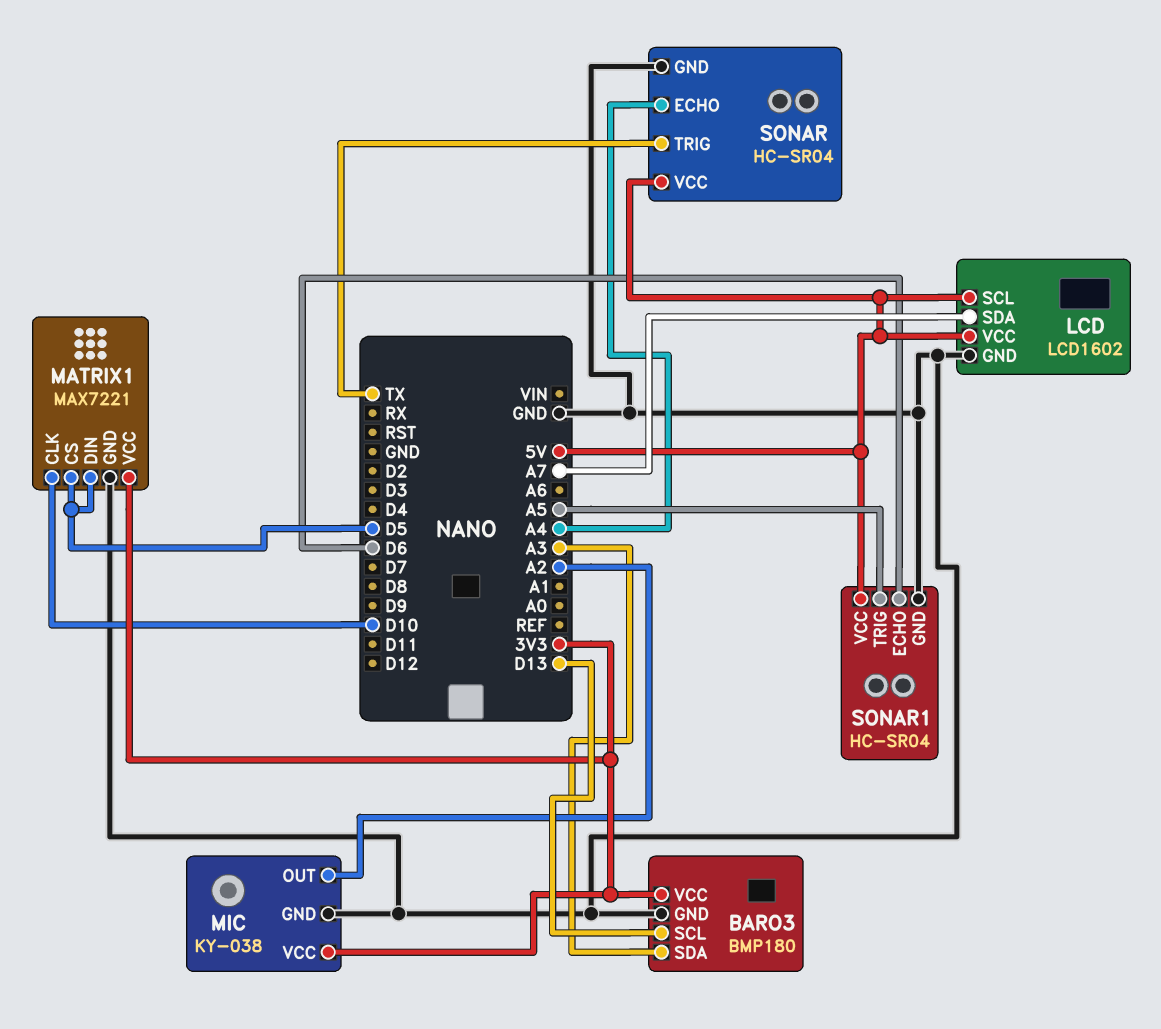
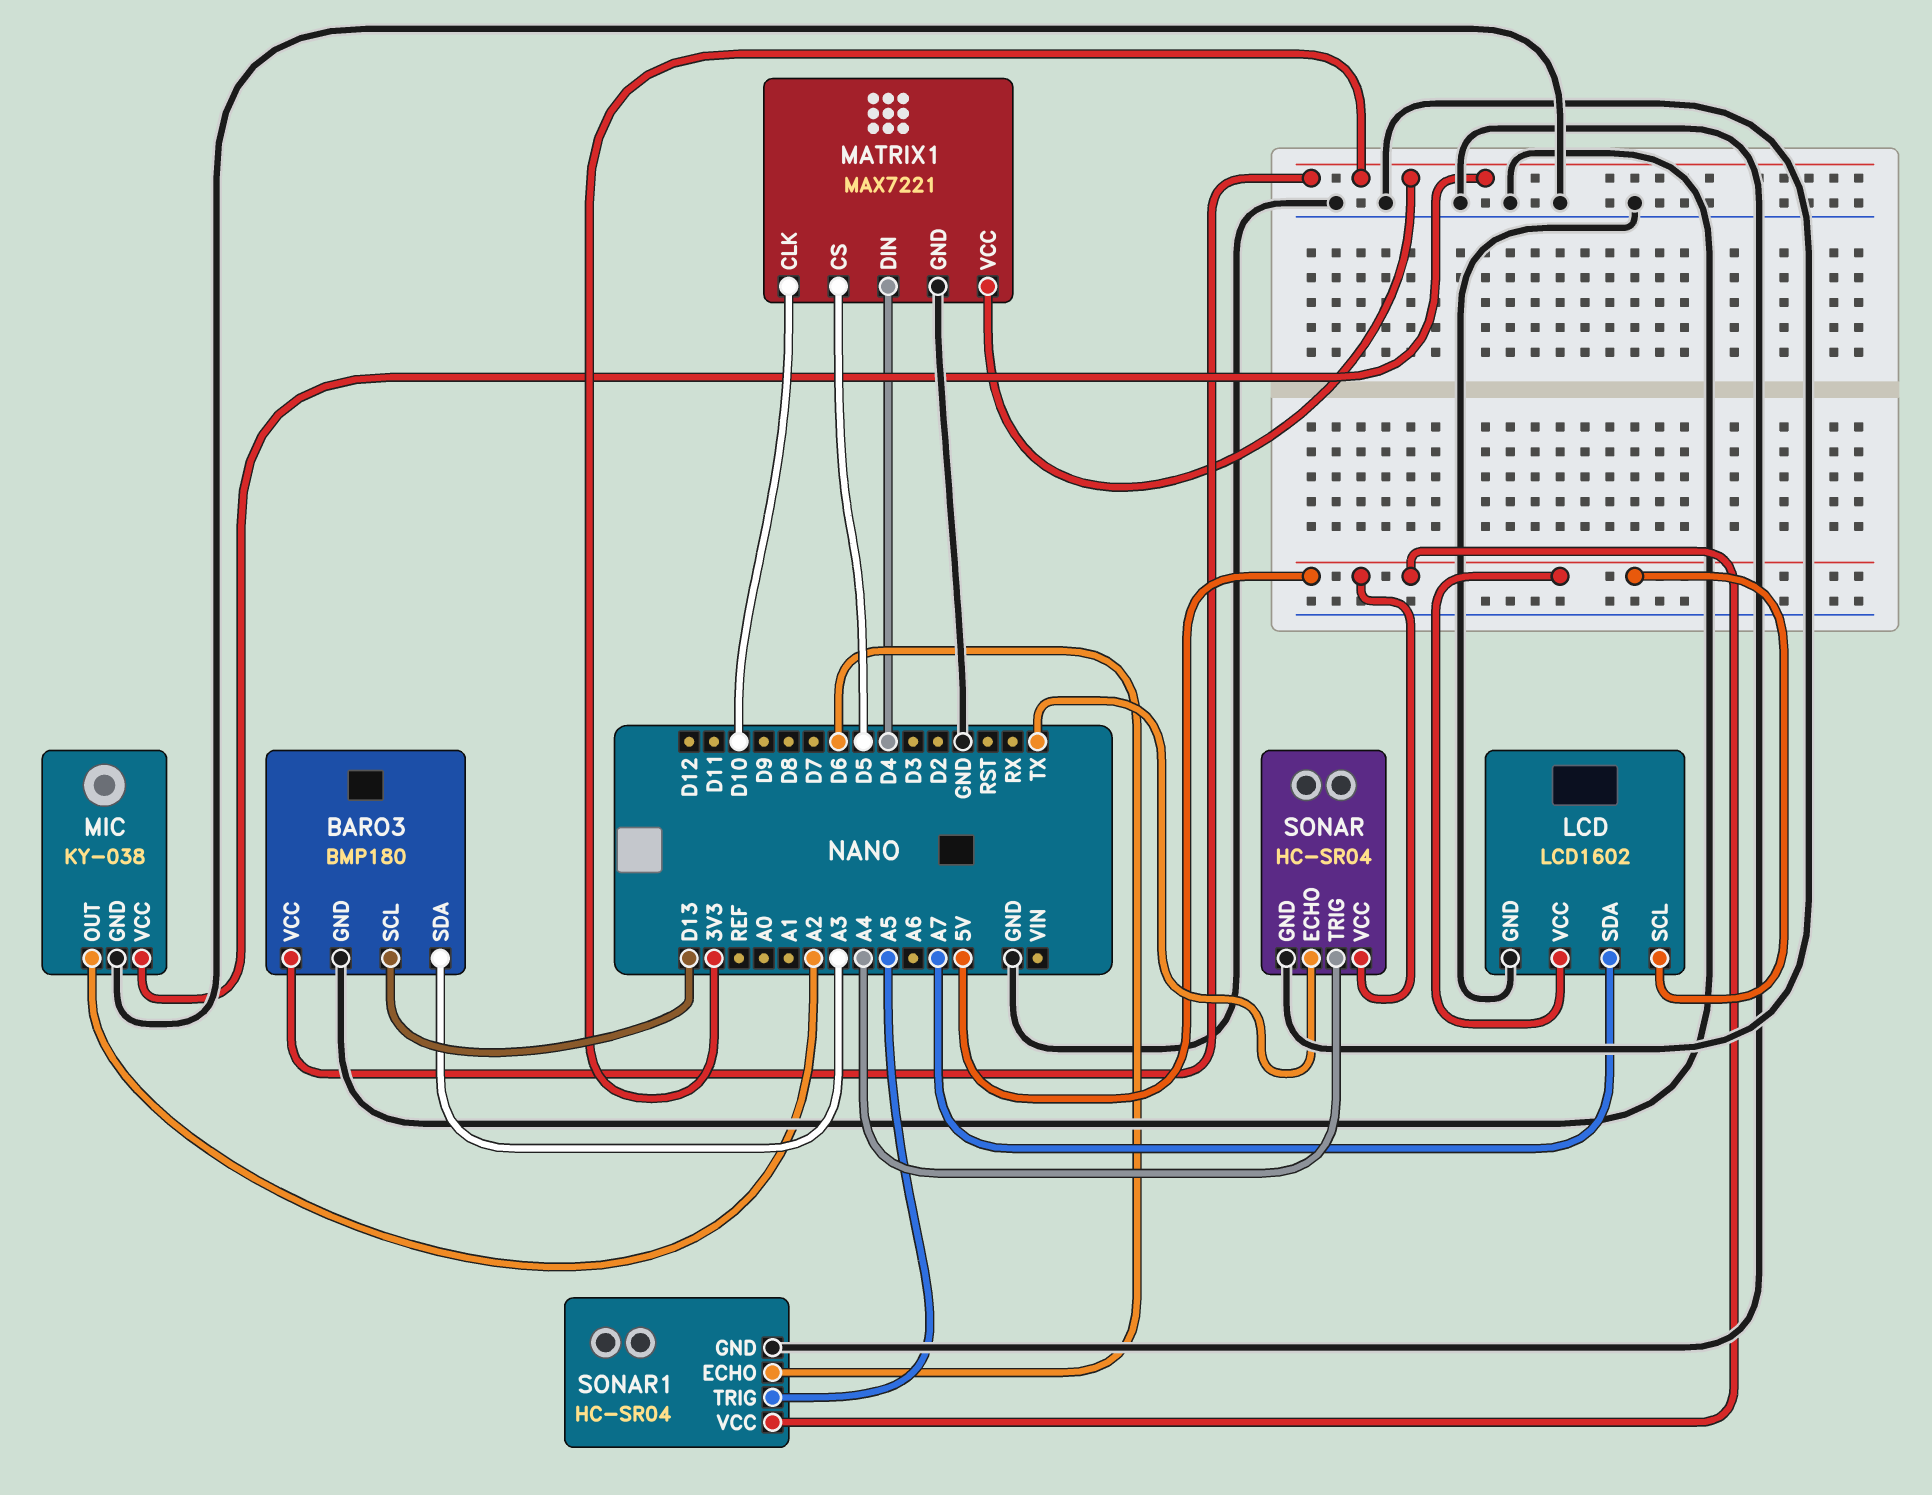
MATRIX1 pin DIN: D5 -> D4
SONAR pin ECHO: A4 -> TX
SONAR pin TRIG: TX -> A4

